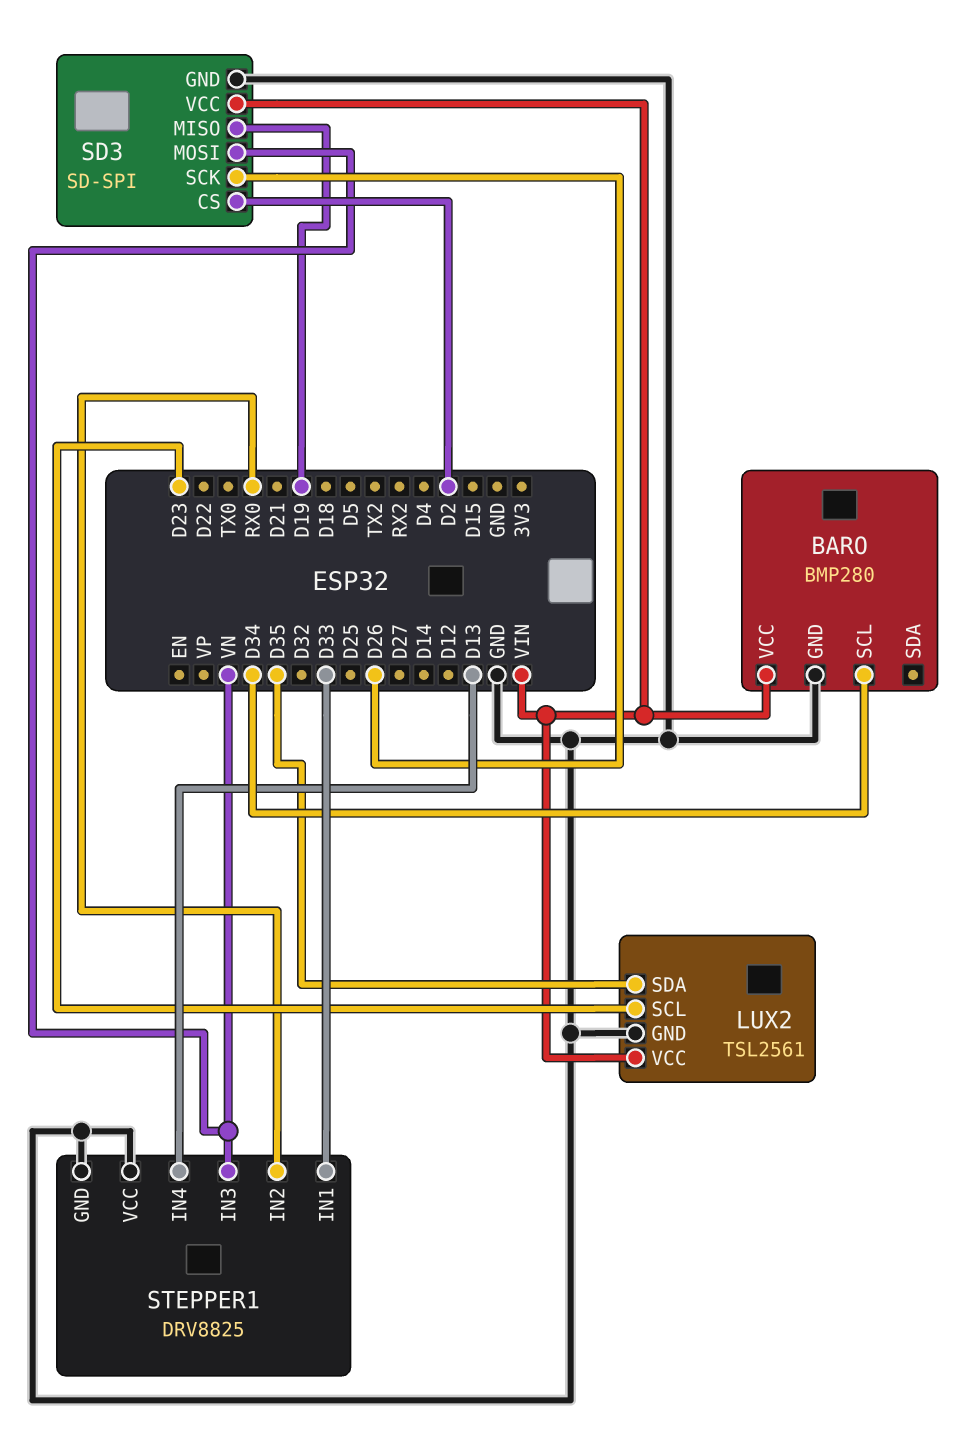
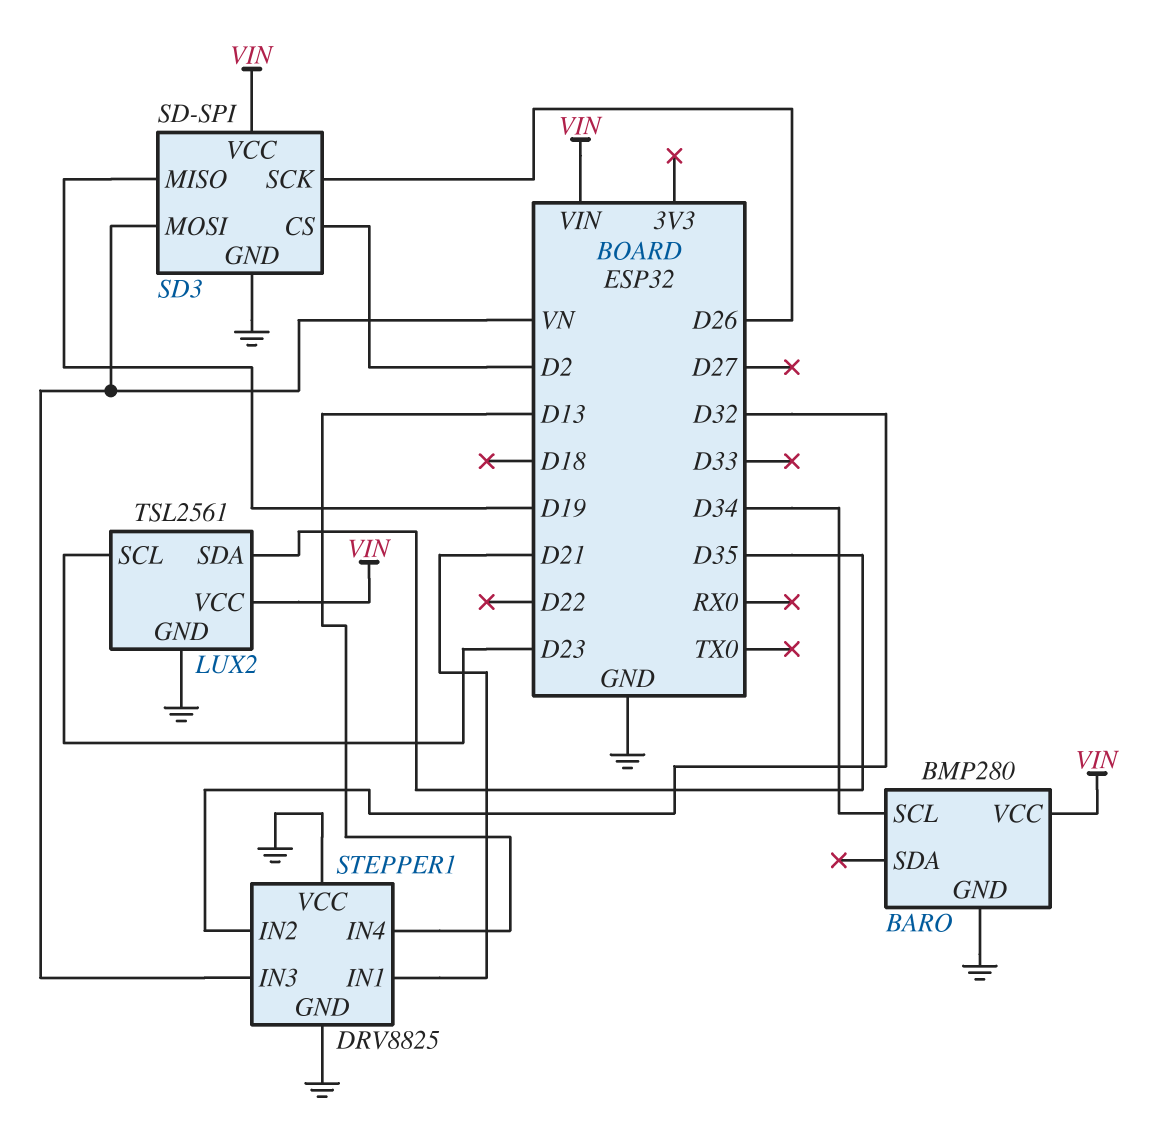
STEPPER1 pin IN1: D33 -> D21
STEPPER1 pin IN2: RX0 -> D32

